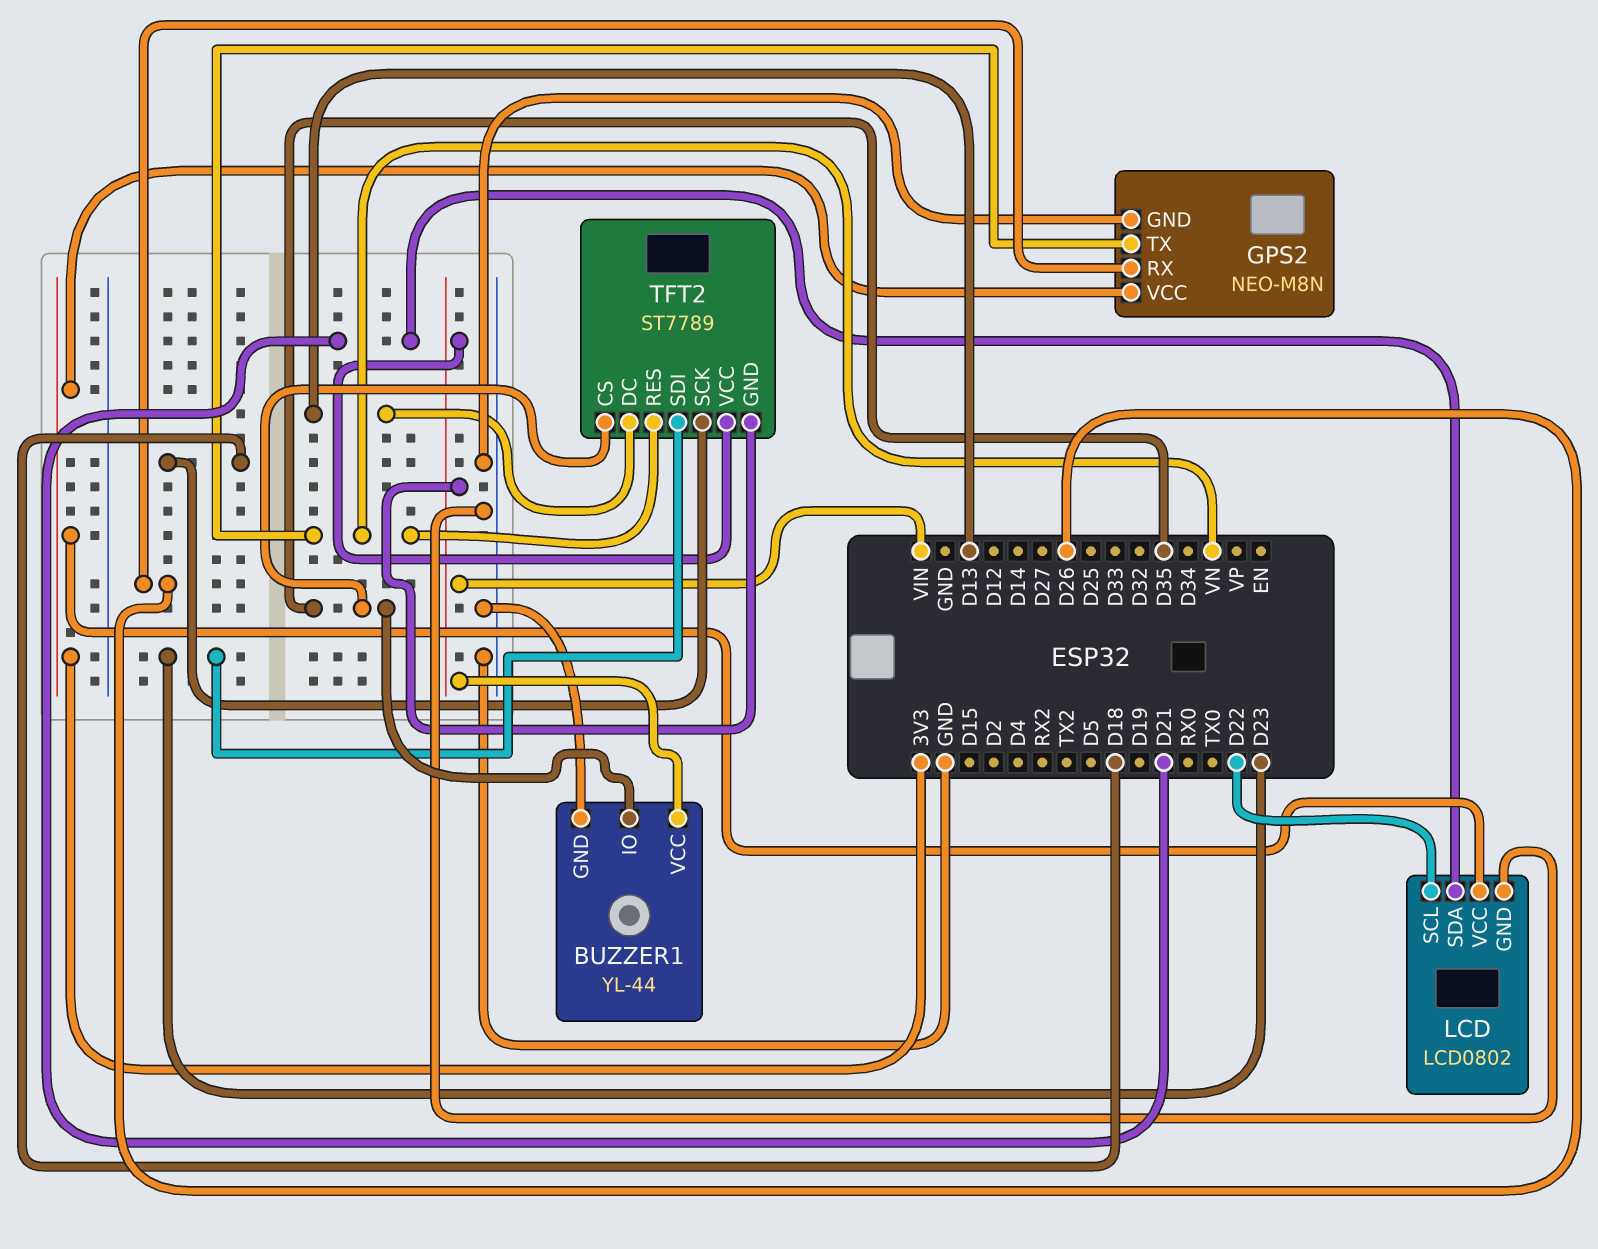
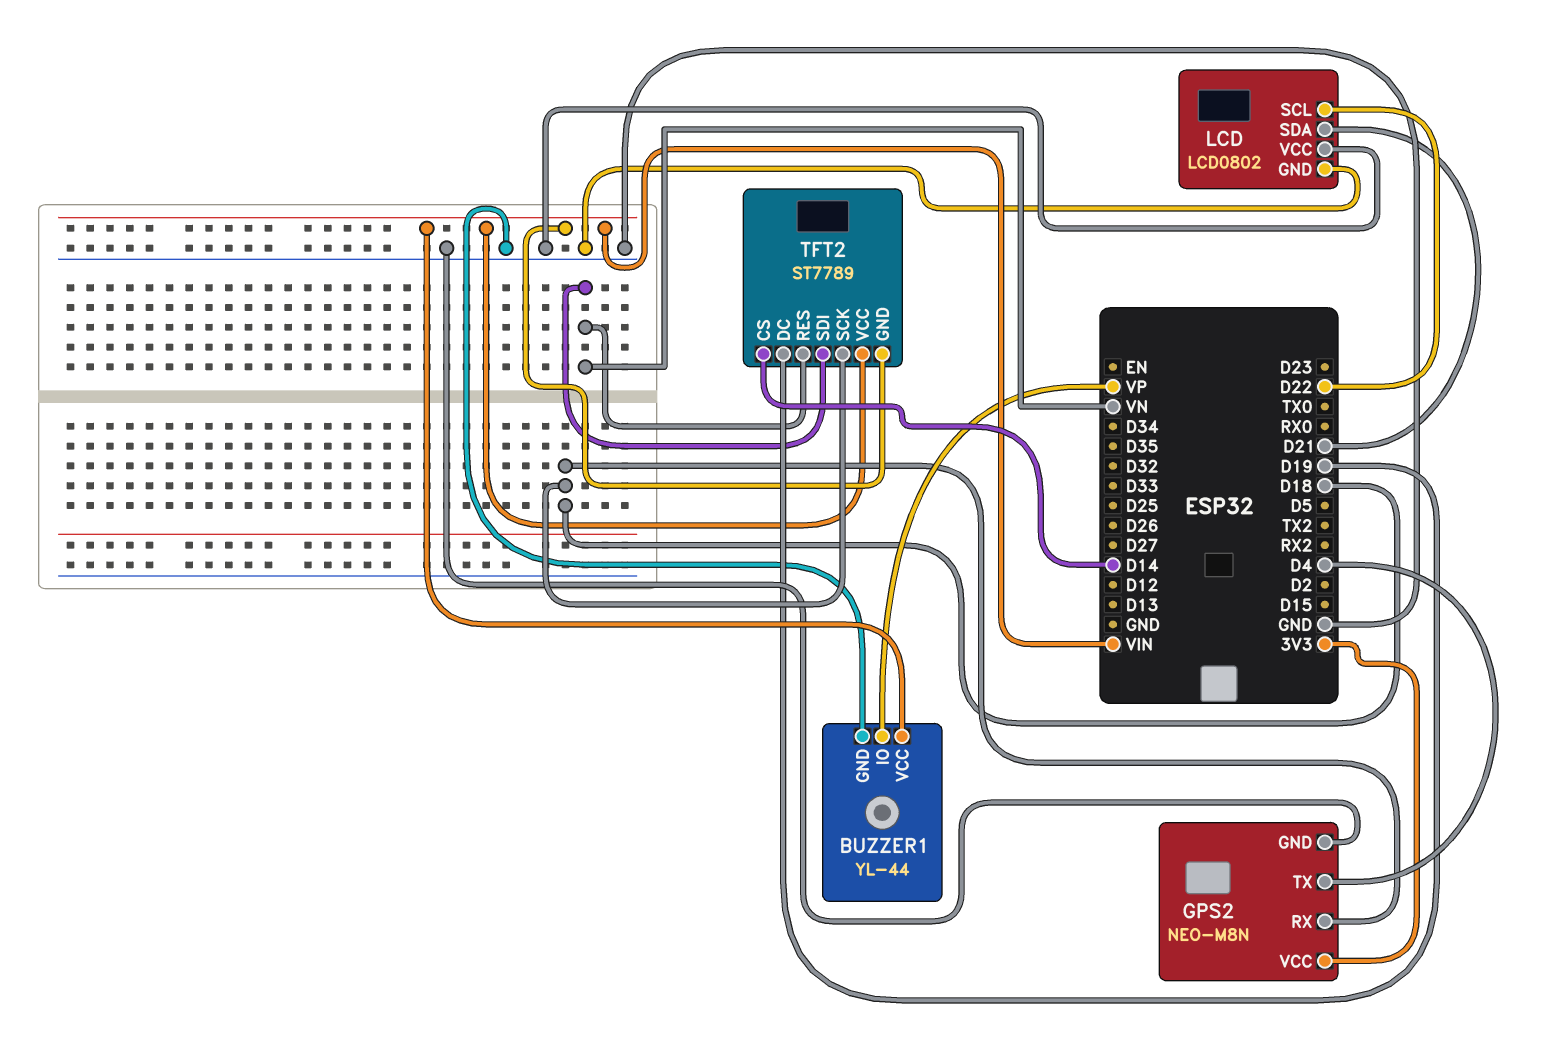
BUZZER1 pin IO: D35 -> VP
GPS2 pin RX: D26 -> D18
GPS2 pin TX: VN -> D4
LCD pin VCC: 3V3 -> GND
TFT2 pin CS: D35 -> D14
TFT2 pin DC: D13 -> D19
TFT2 pin SDI: D23 -> VN

